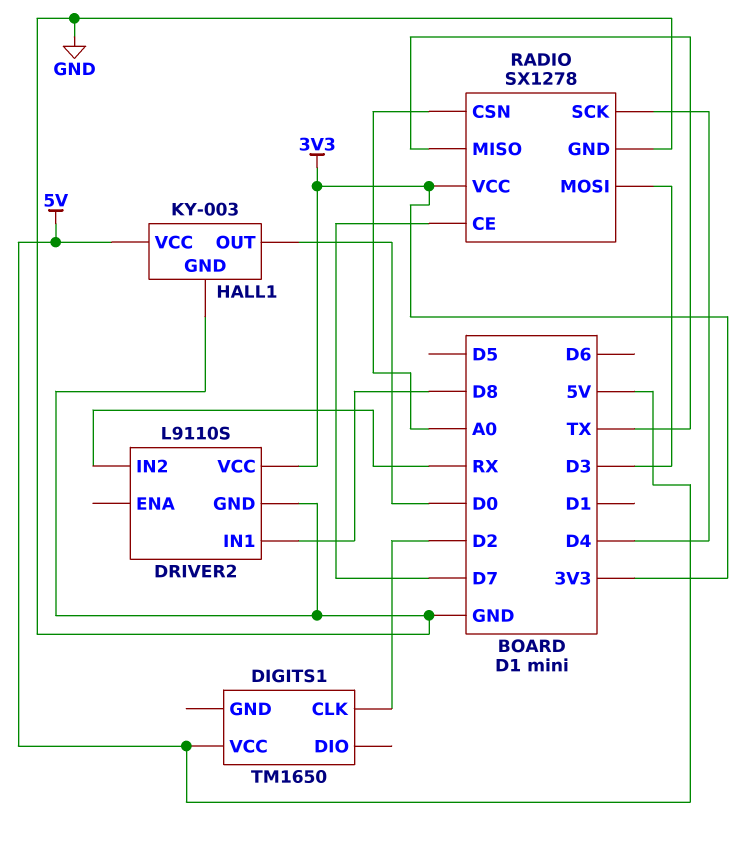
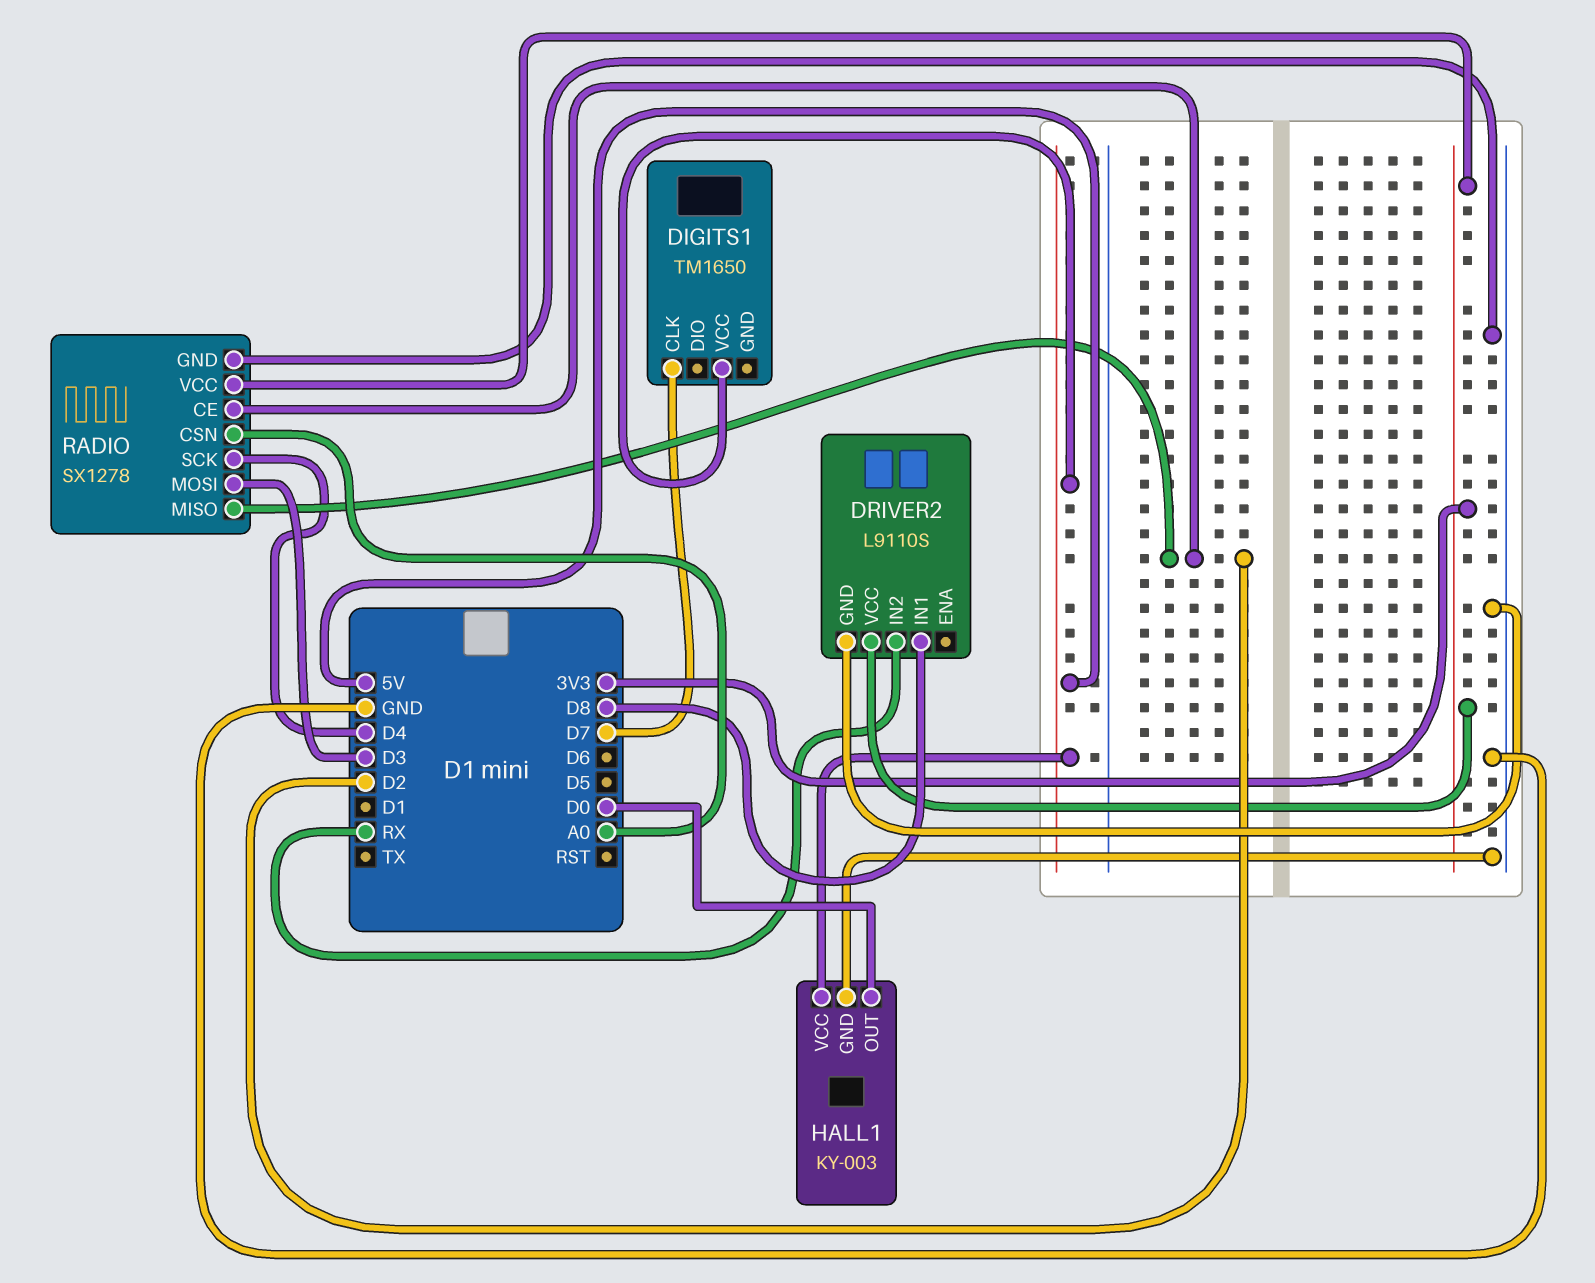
DIGITS1 pin CLK: D2 -> D7
RADIO pin CE: D7 -> D2
RADIO pin MISO: TX -> D2

